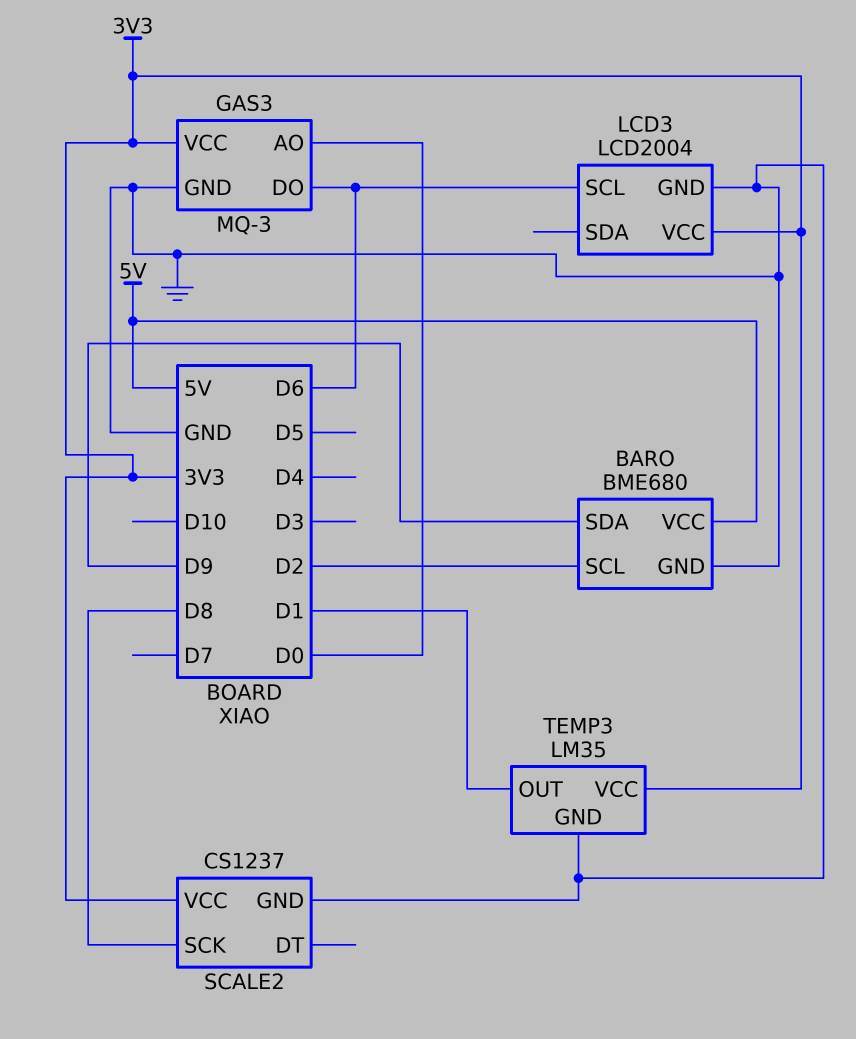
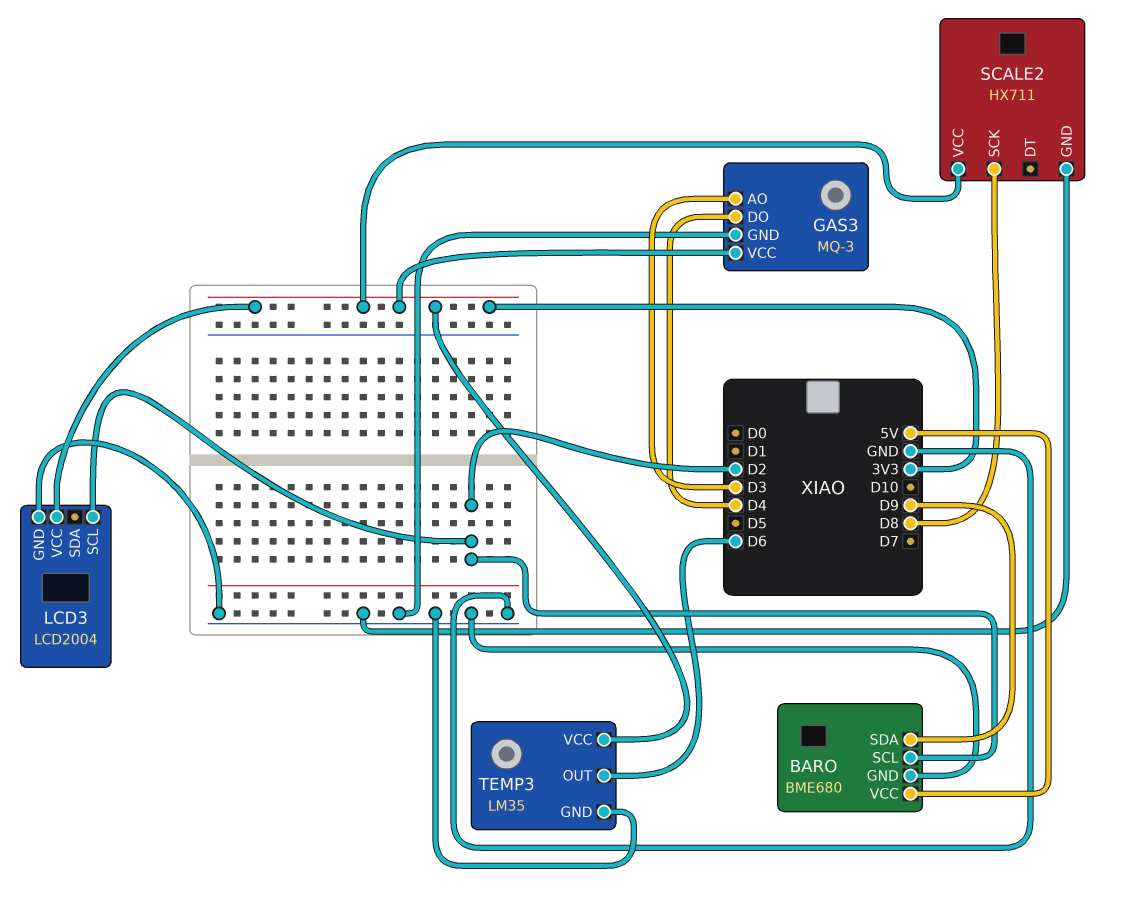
GAS3 pin AO: D0 -> D3
GAS3 pin DO: D6 -> D4
LCD3 pin SCL: D6 -> D2
SCALE2: CS1237 -> HX711
TEMP3 pin OUT: D1 -> D6

